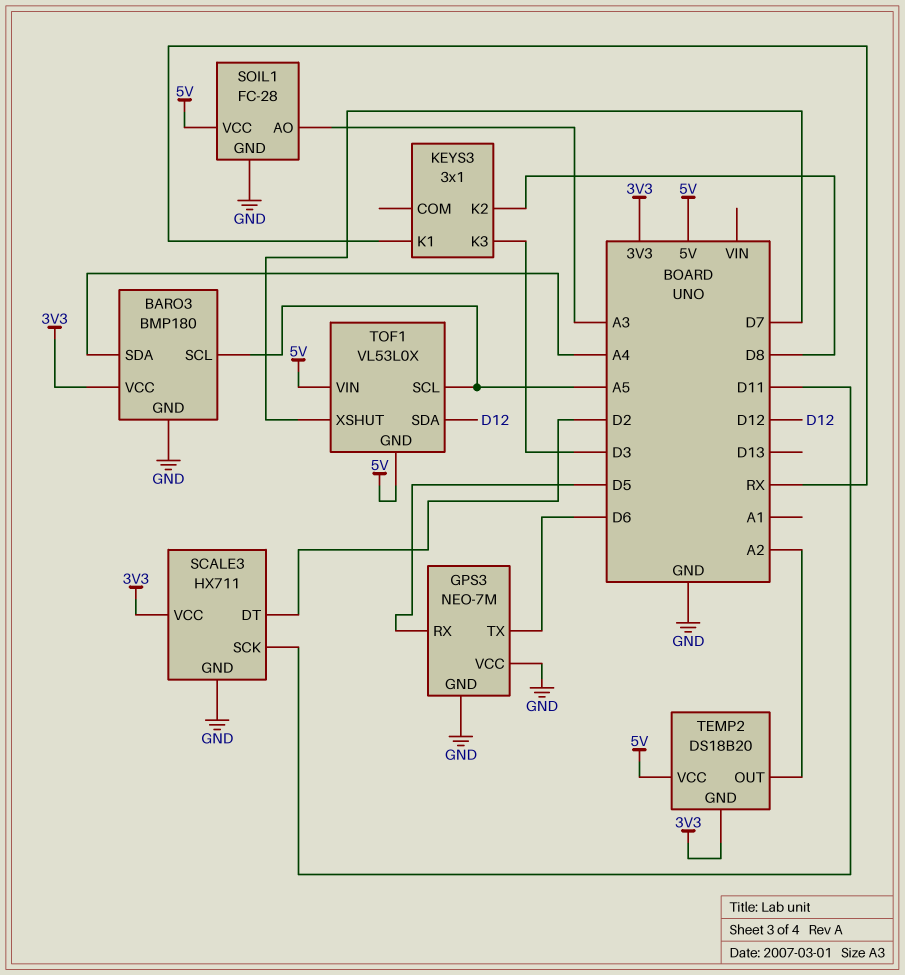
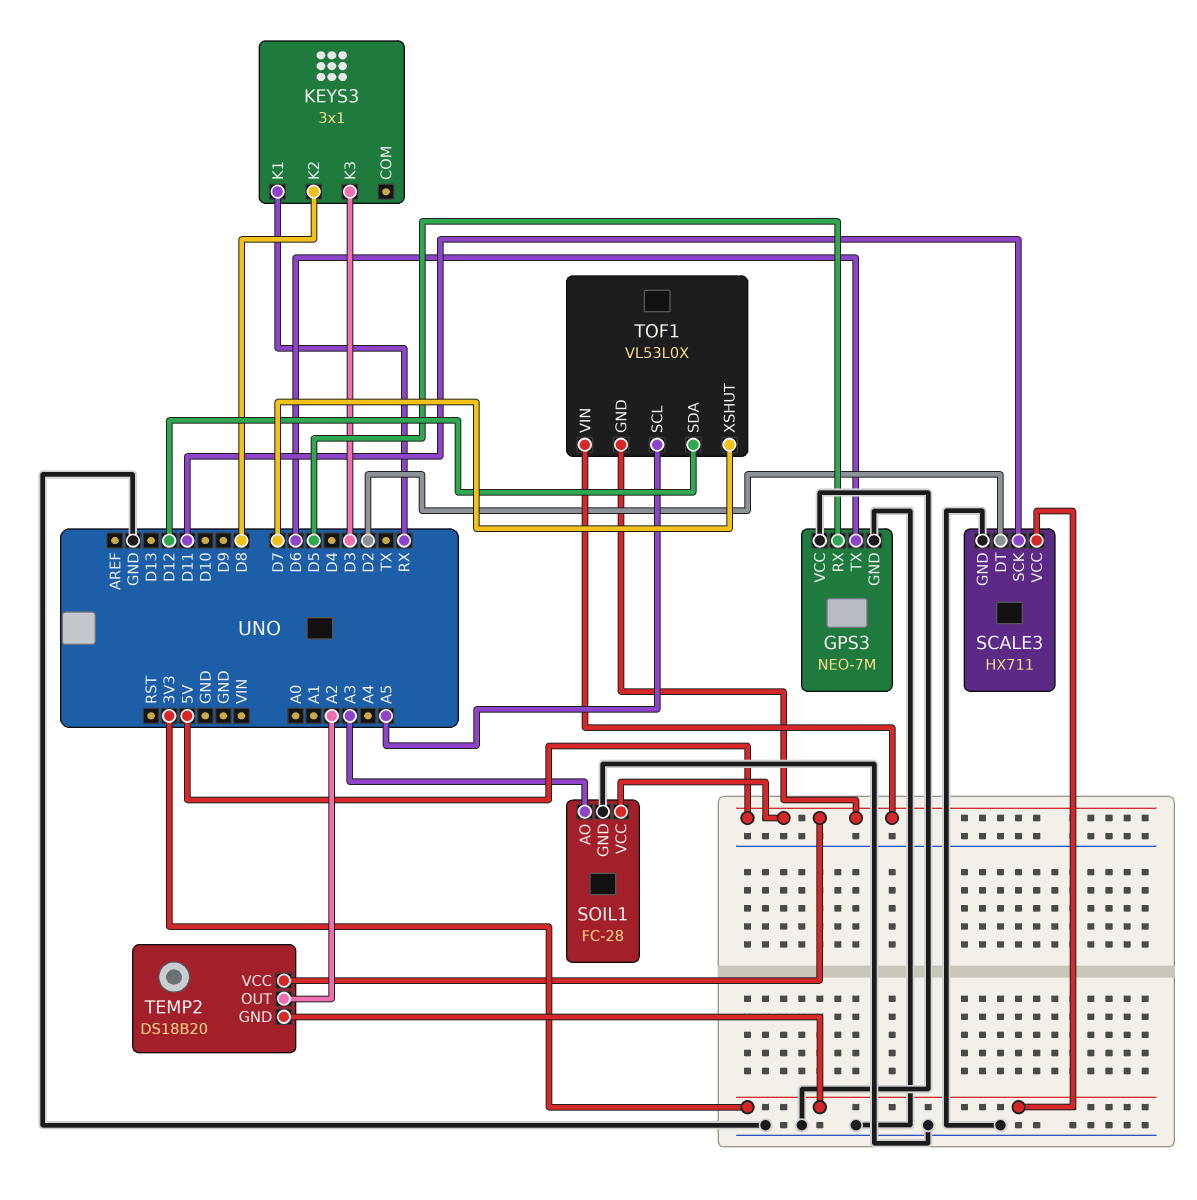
BARO3: BMP180 -> none
BARO3 pin GND: GND -> none
BARO3 pin SCL: A5 -> none
BARO3 pin SDA: A4 -> none
BARO3 pin VCC: 3V3 -> none

